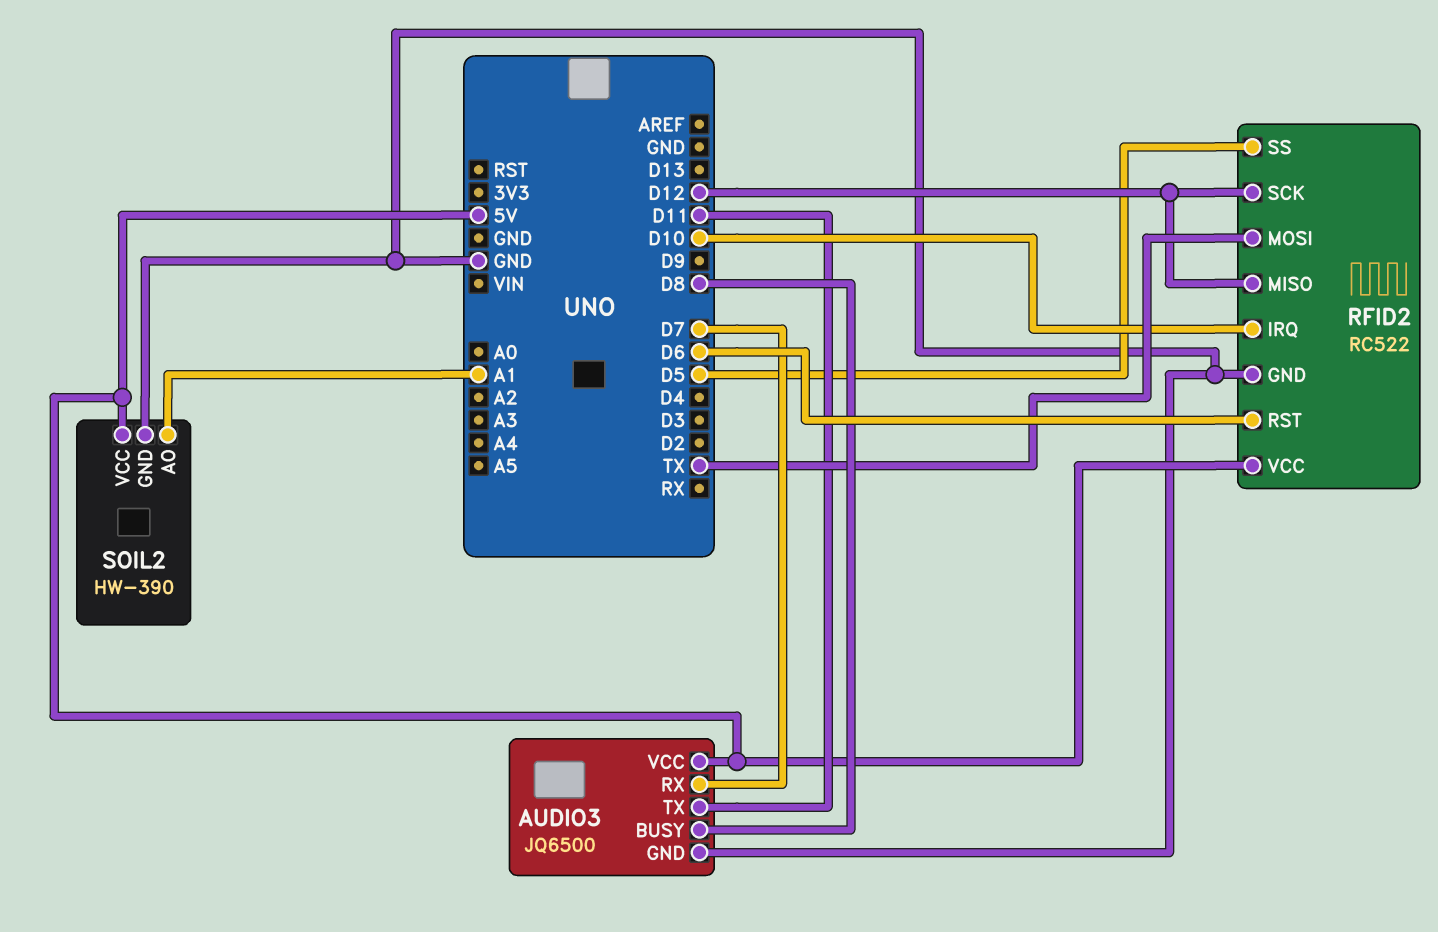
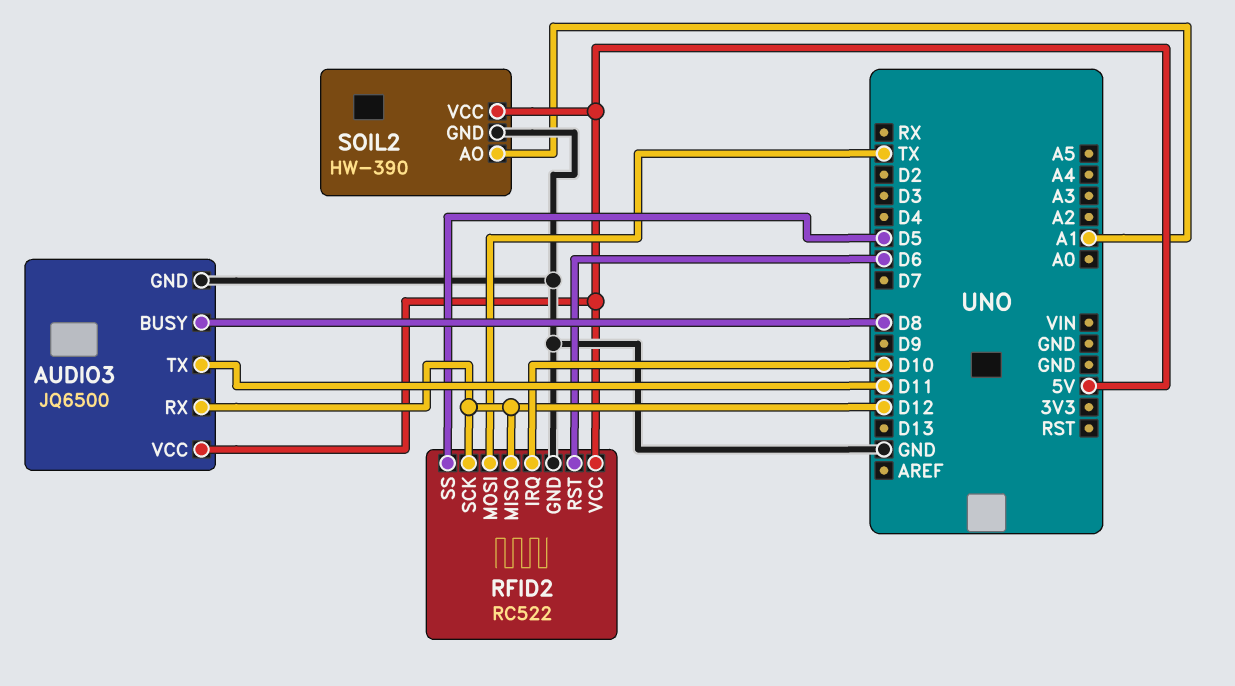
AUDIO3 pin RX: D7 -> D12

